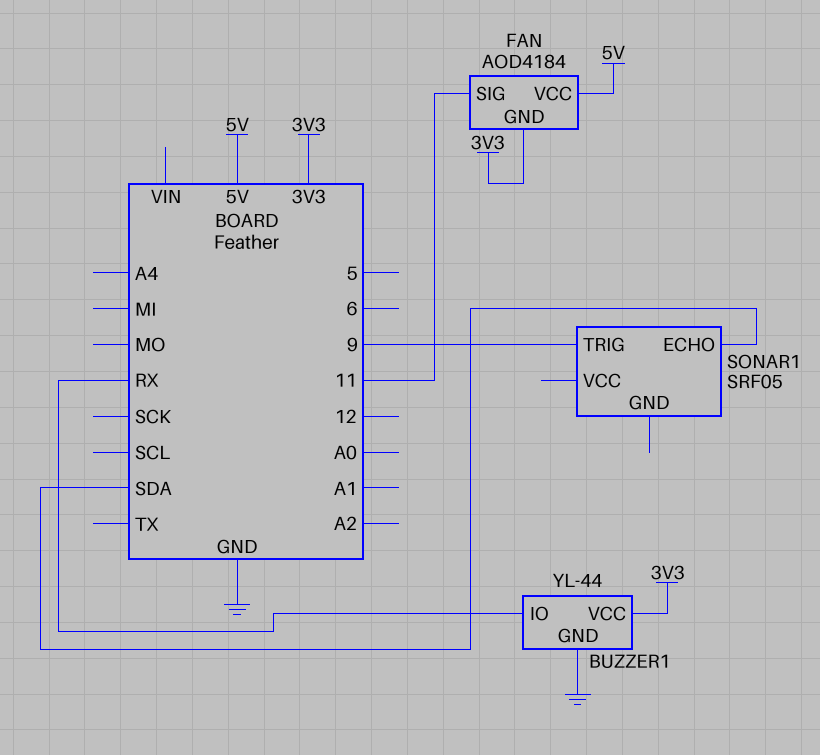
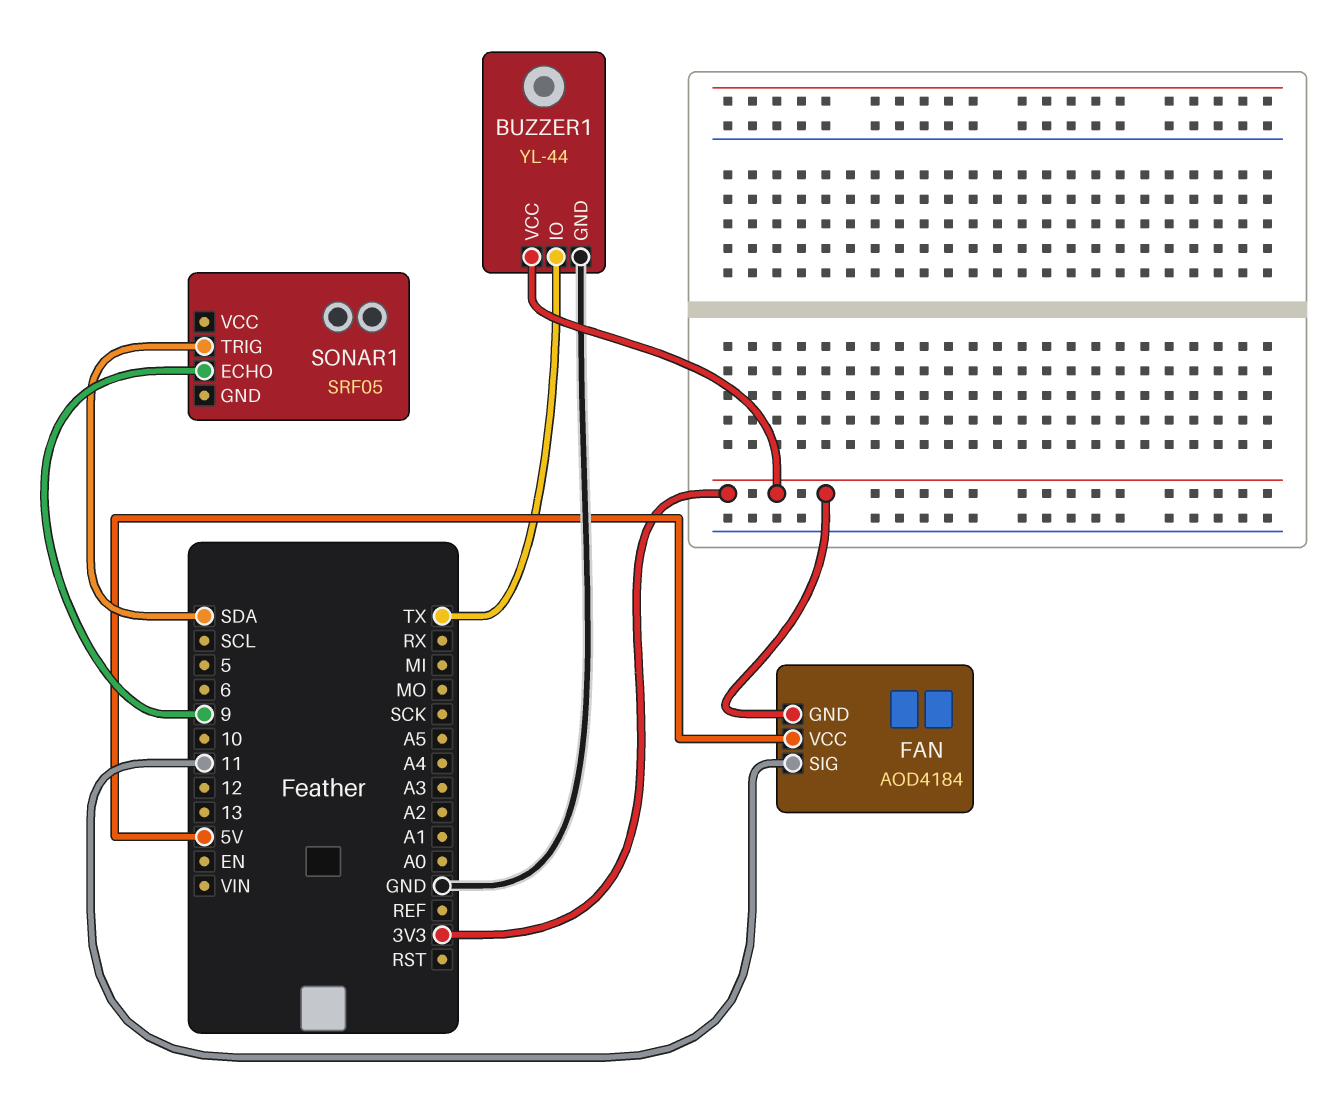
BUZZER1 pin IO: RX -> TX
SONAR1 pin ECHO: SDA -> 9
SONAR1 pin TRIG: 9 -> SDA

